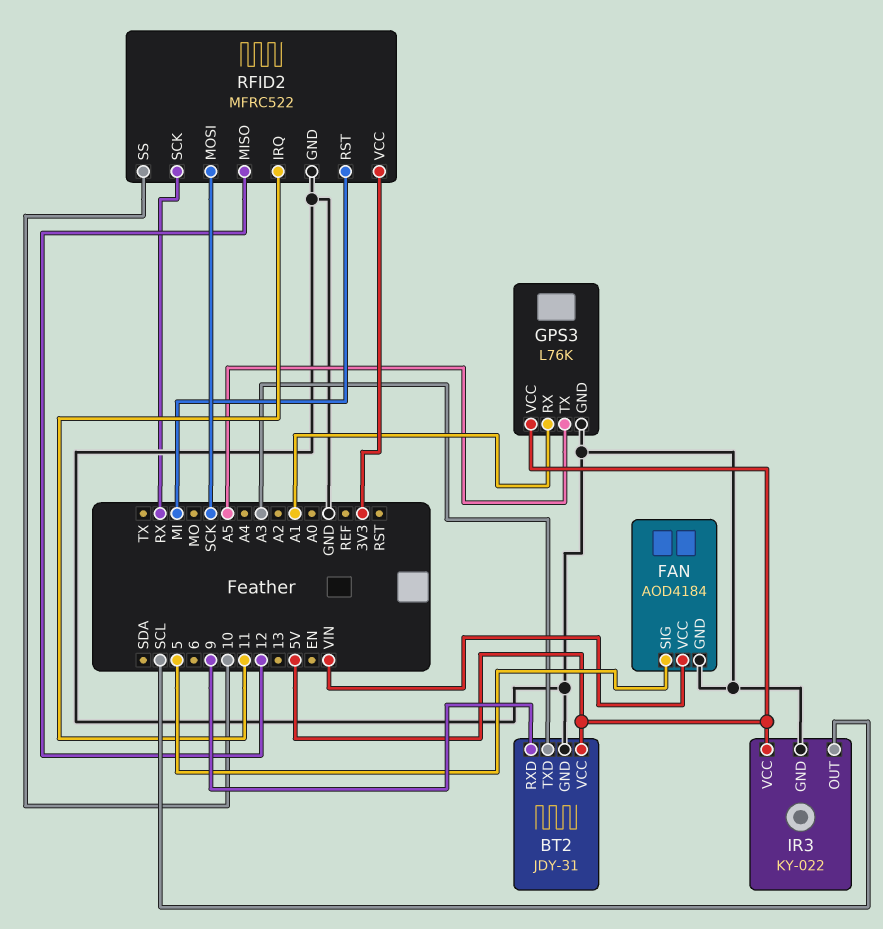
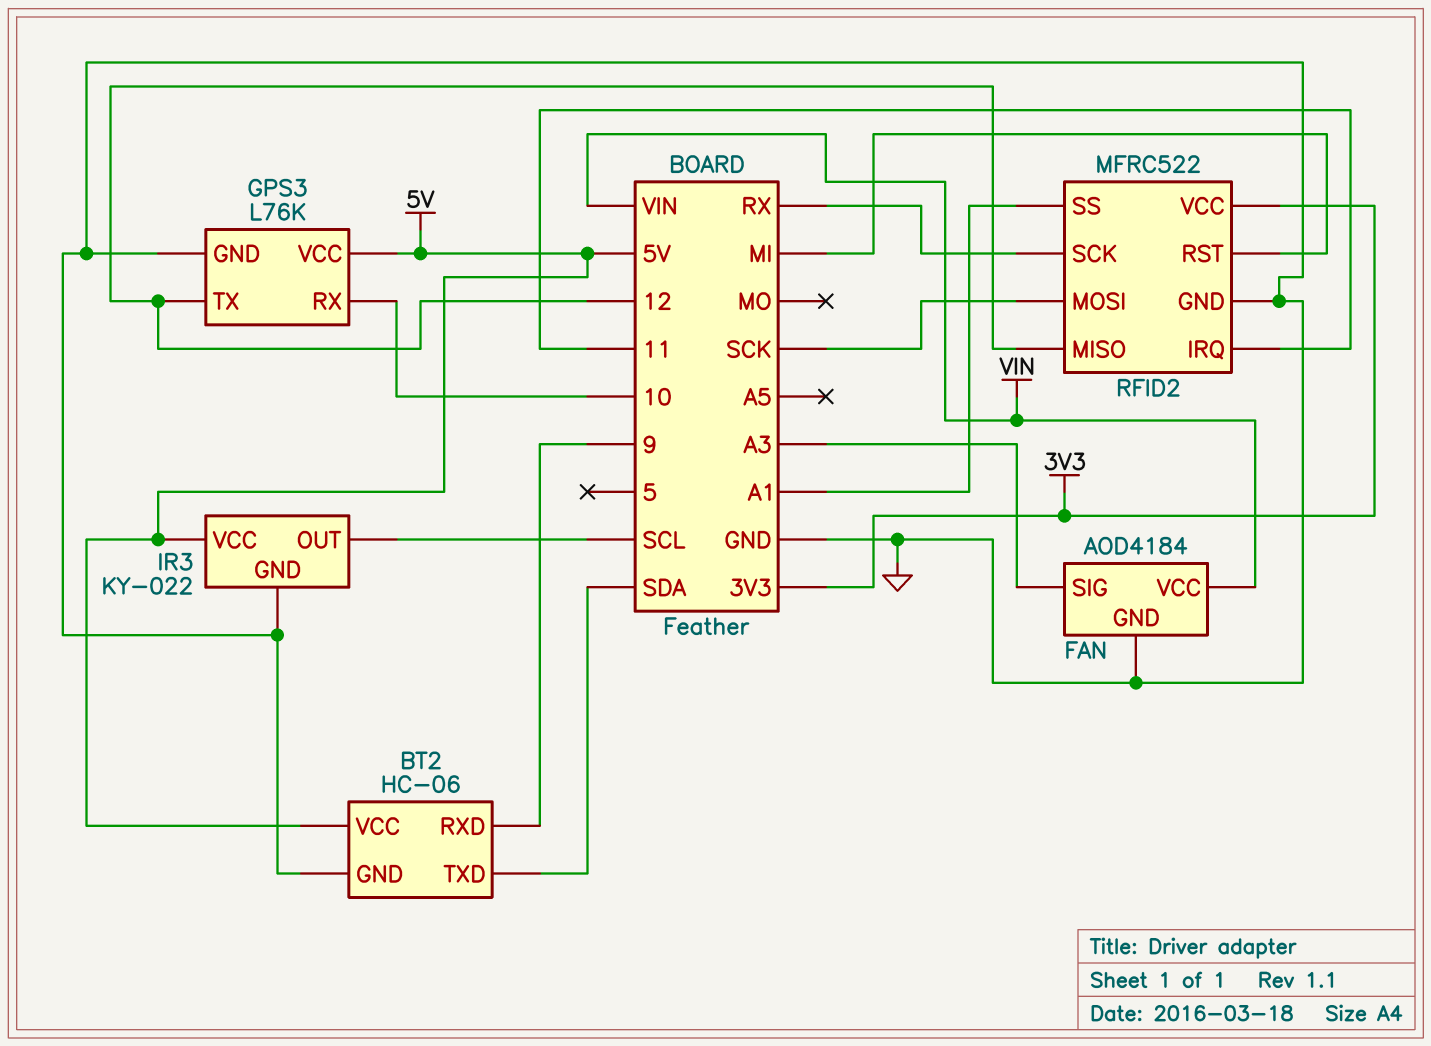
BT2: JDY-31 -> HC-06
BT2 pin TXD: A3 -> SDA
FAN pin SIG: 5 -> A3
GPS3 pin RX: A1 -> 10
GPS3 pin TX: A5 -> 12
RFID2 pin SS: 10 -> A1

